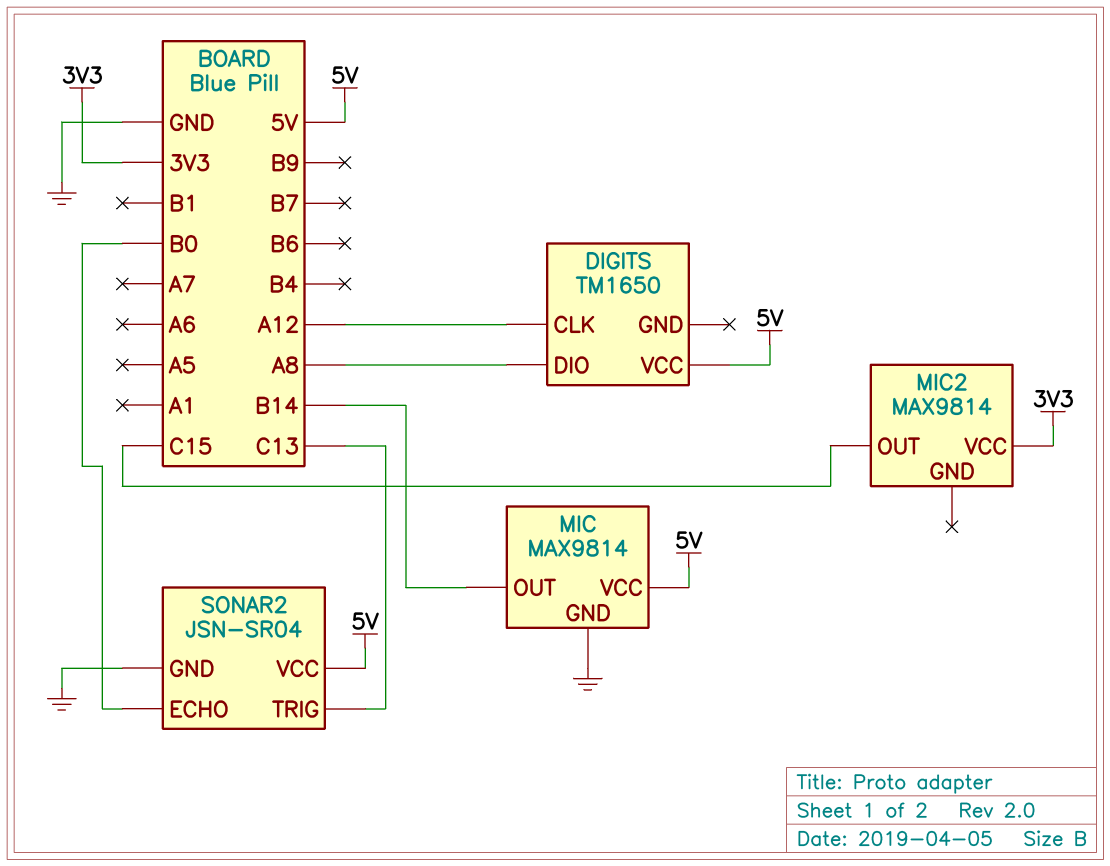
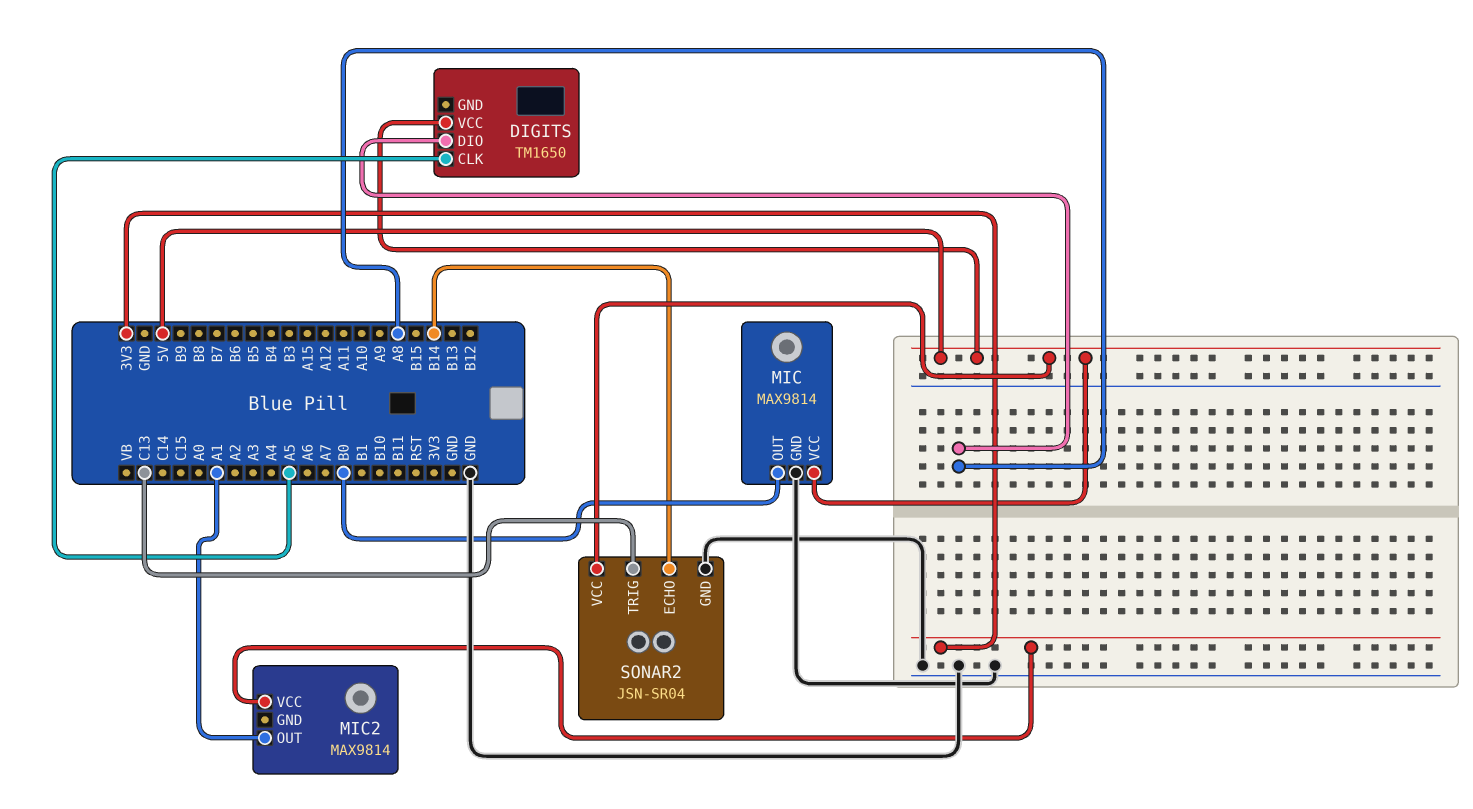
DIGITS pin CLK: A12 -> A5
MIC pin OUT: B14 -> B0
MIC2 pin OUT: C15 -> A1
SONAR2 pin ECHO: B0 -> B14

